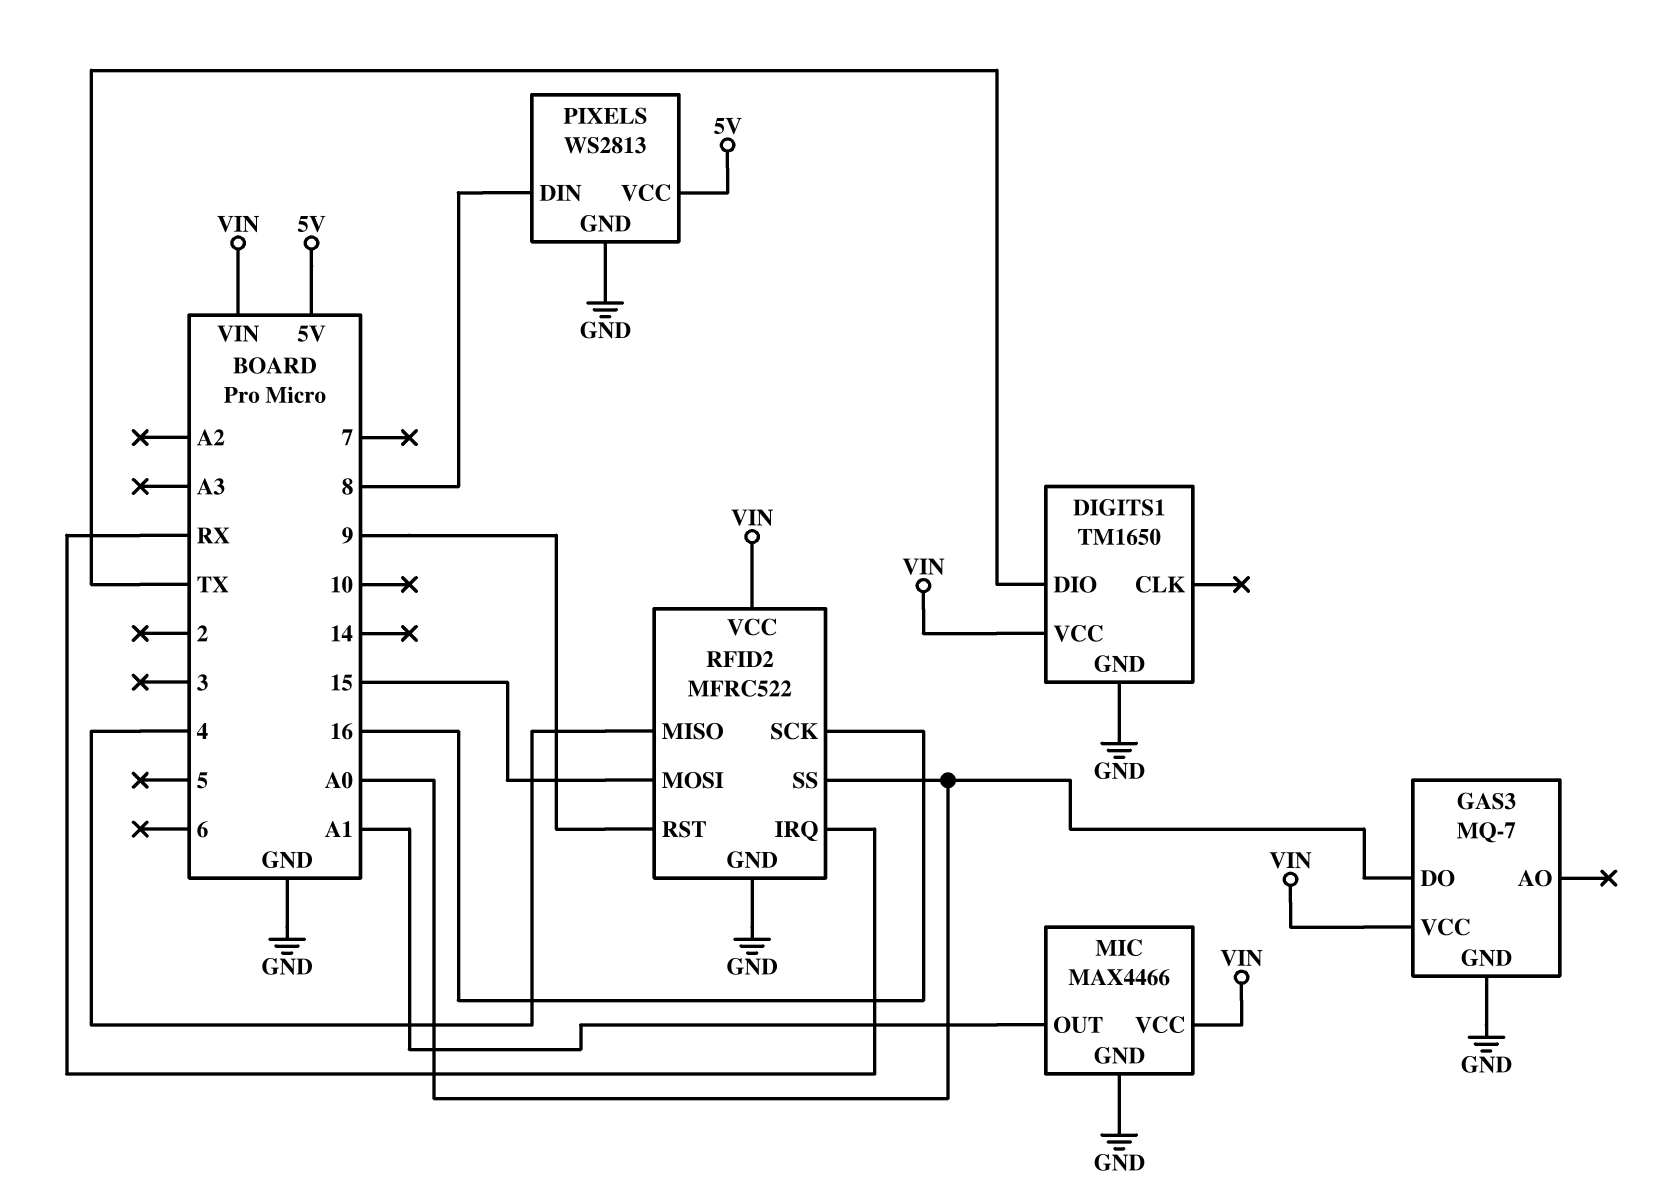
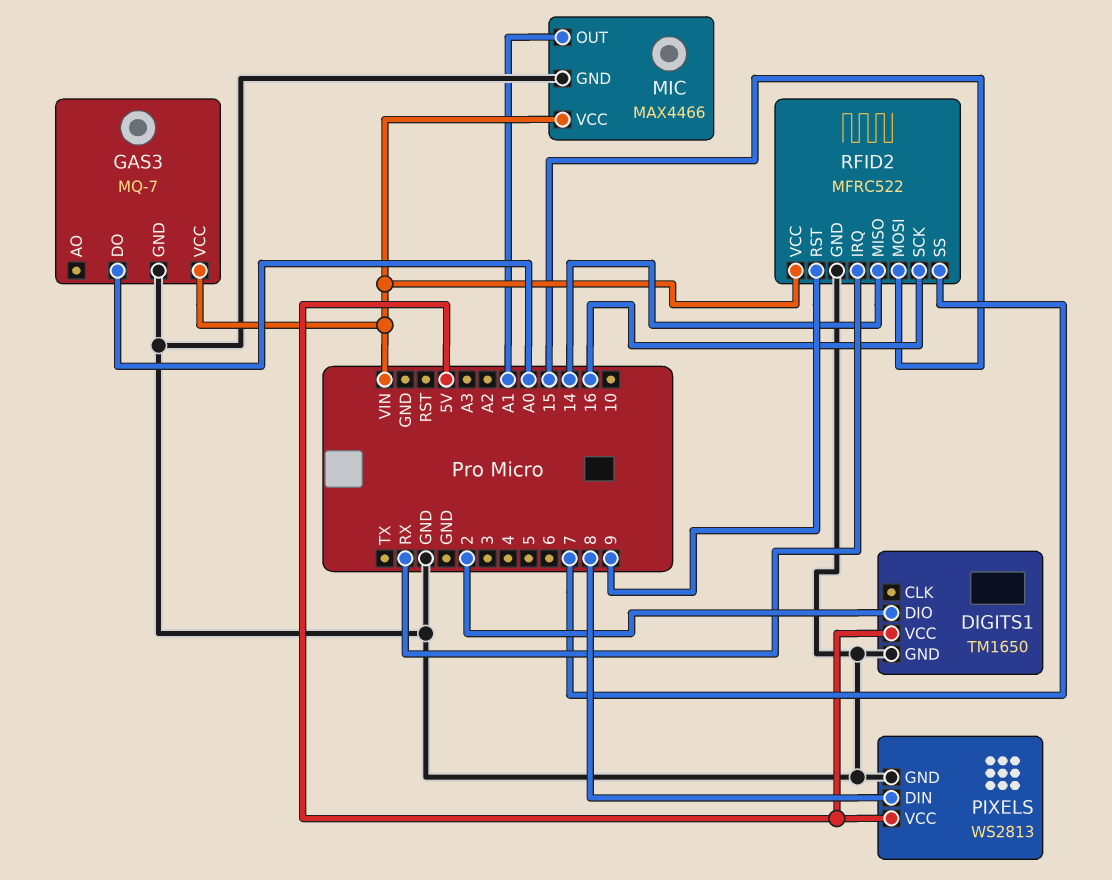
DIGITS1 pin DIO: TX -> 2
DIGITS1 pin VCC: VIN -> 5V
RFID2 pin MISO: 4 -> 14
RFID2 pin SS: A0 -> 7

